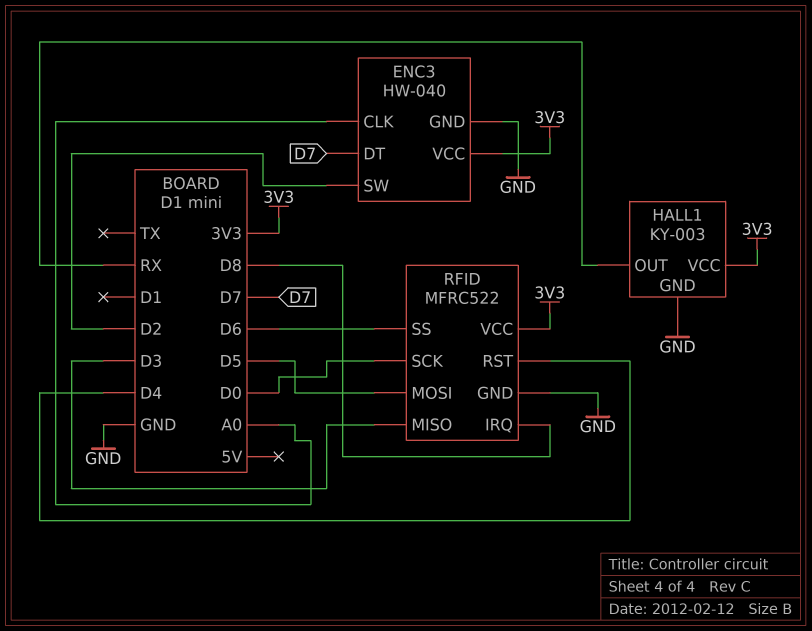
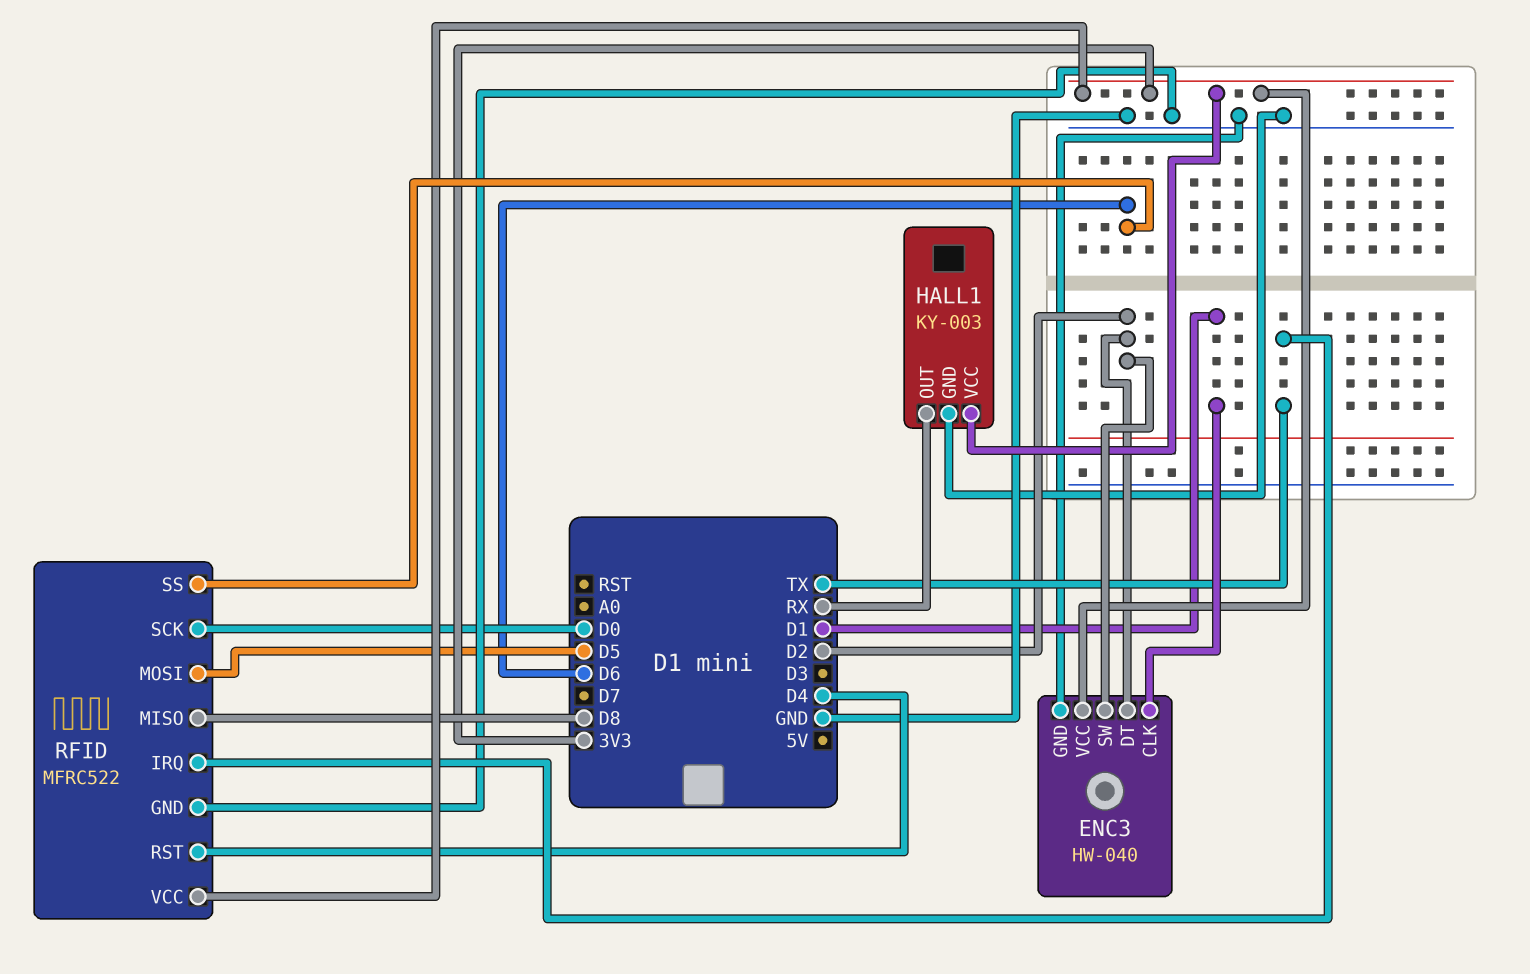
ENC3 pin CLK: A0 -> D1
ENC3 pin DT: D7 -> D2
RFID pin IRQ: D8 -> TX
RFID pin MISO: D3 -> D8

